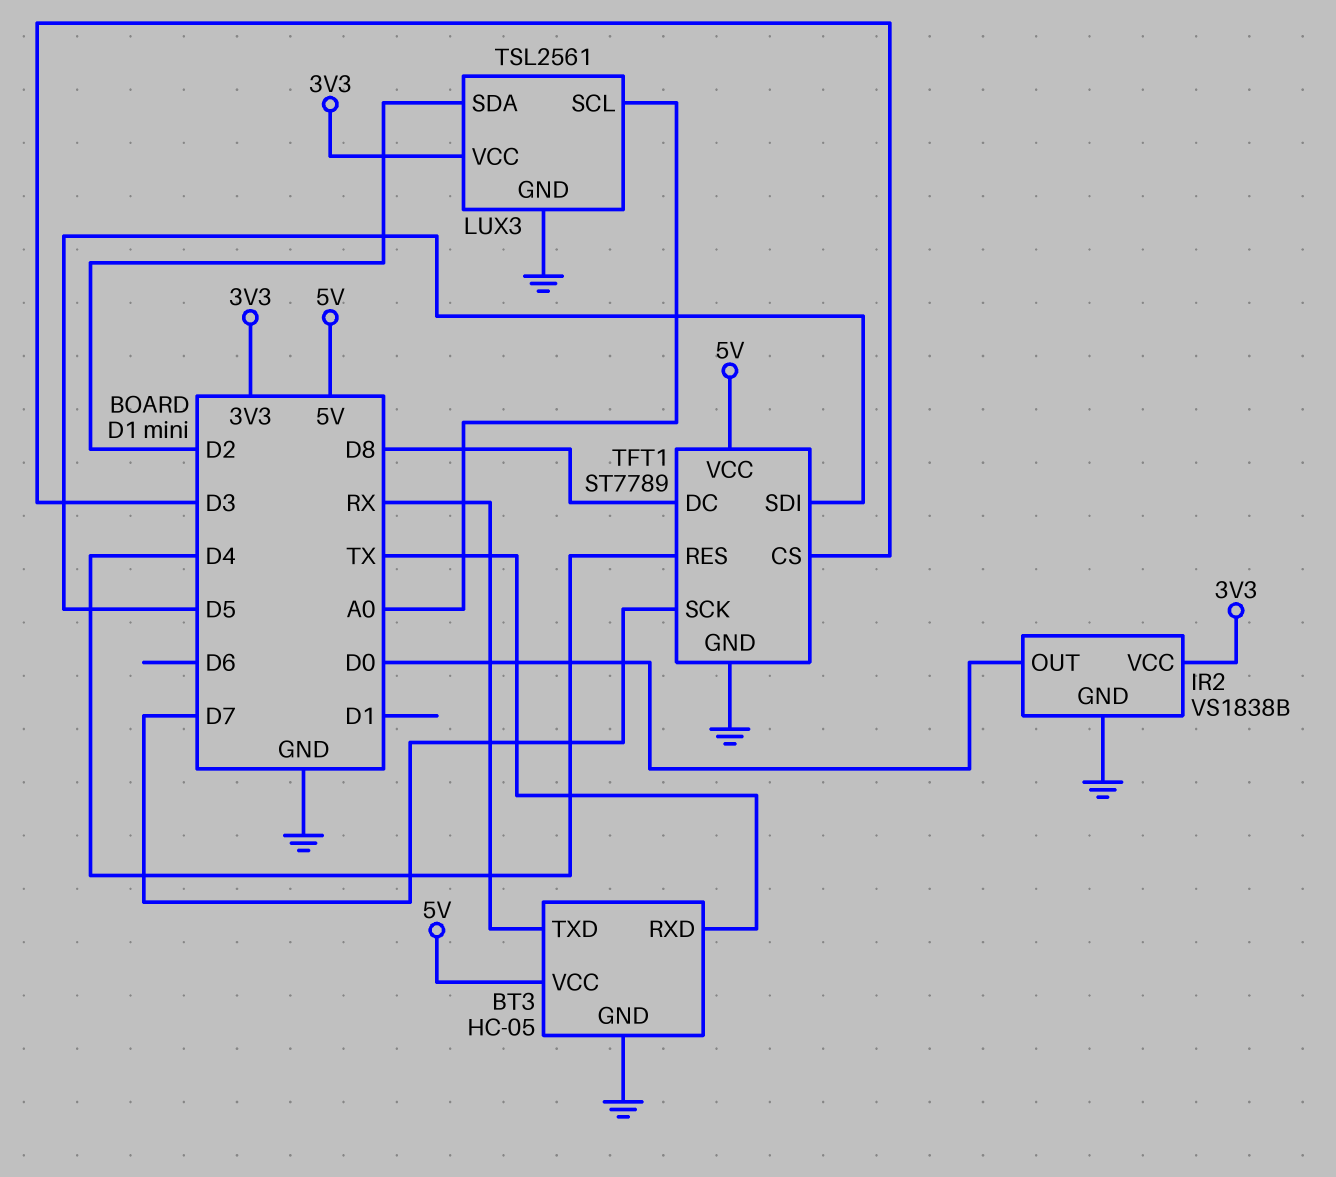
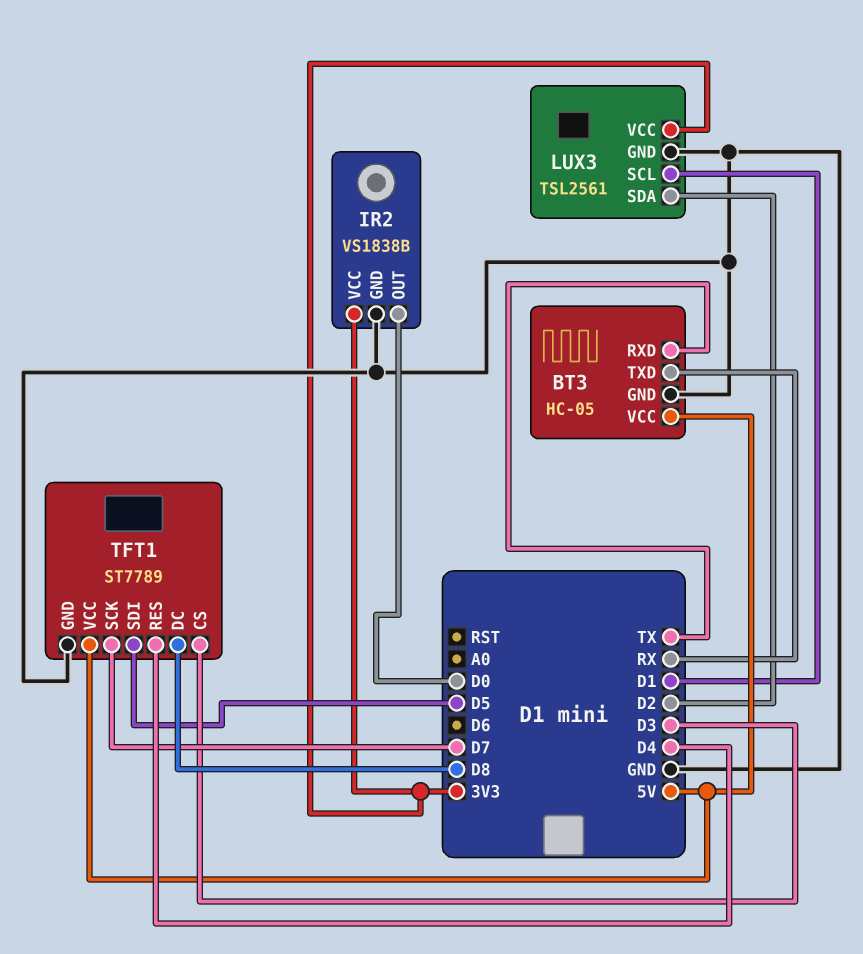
LUX3 pin SCL: A0 -> D1

